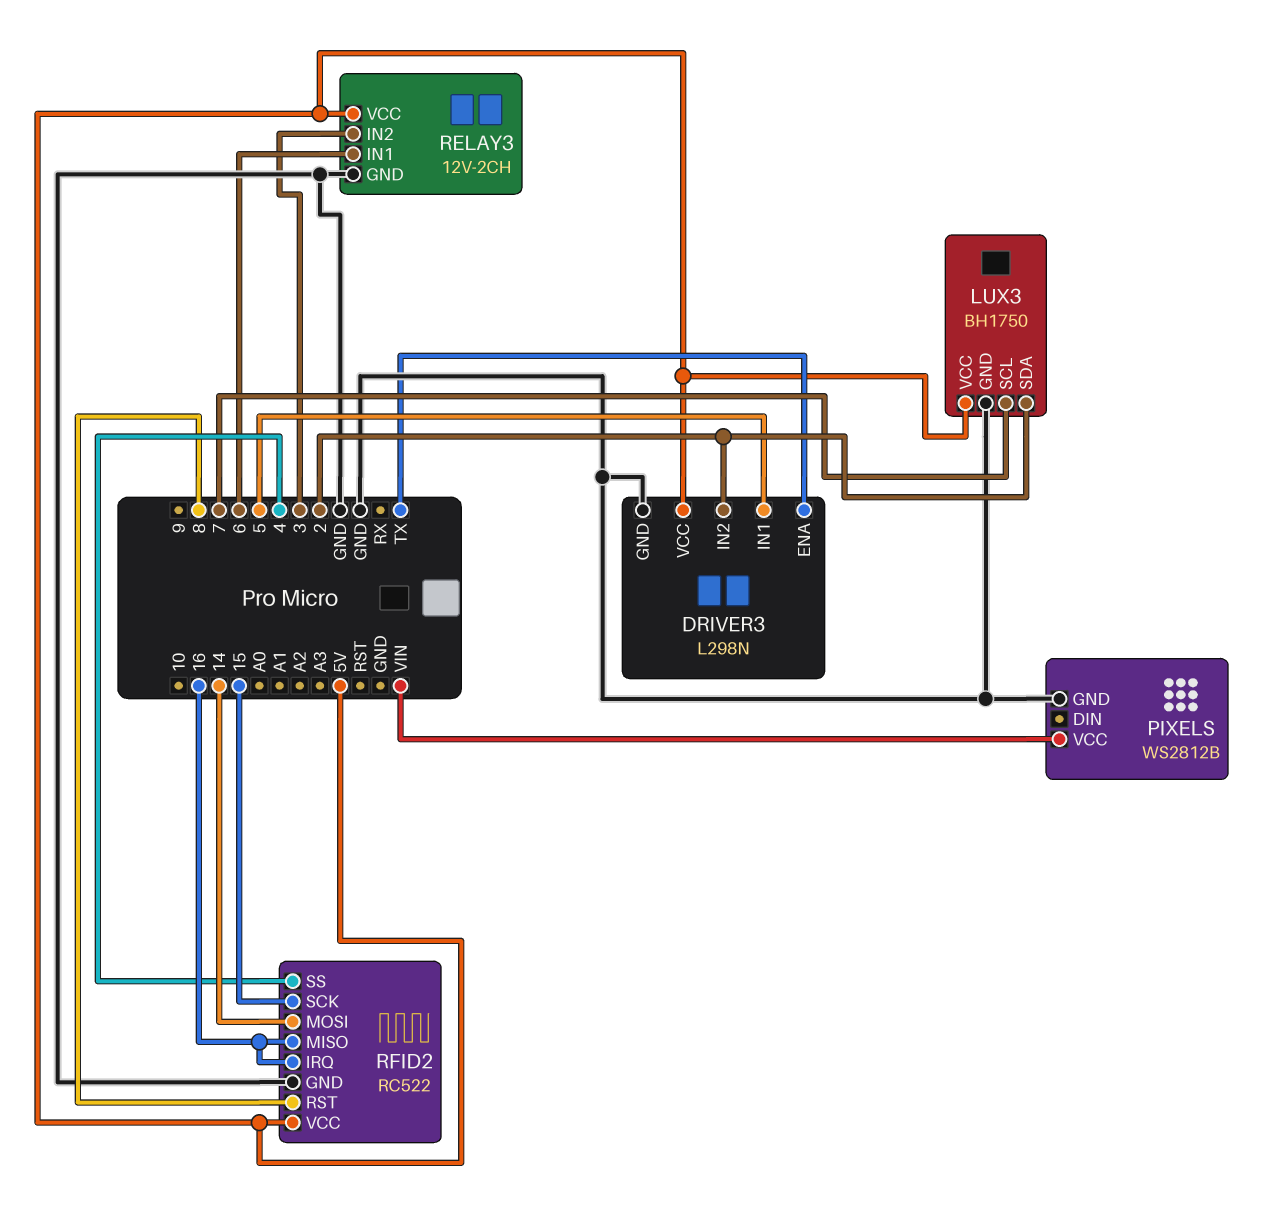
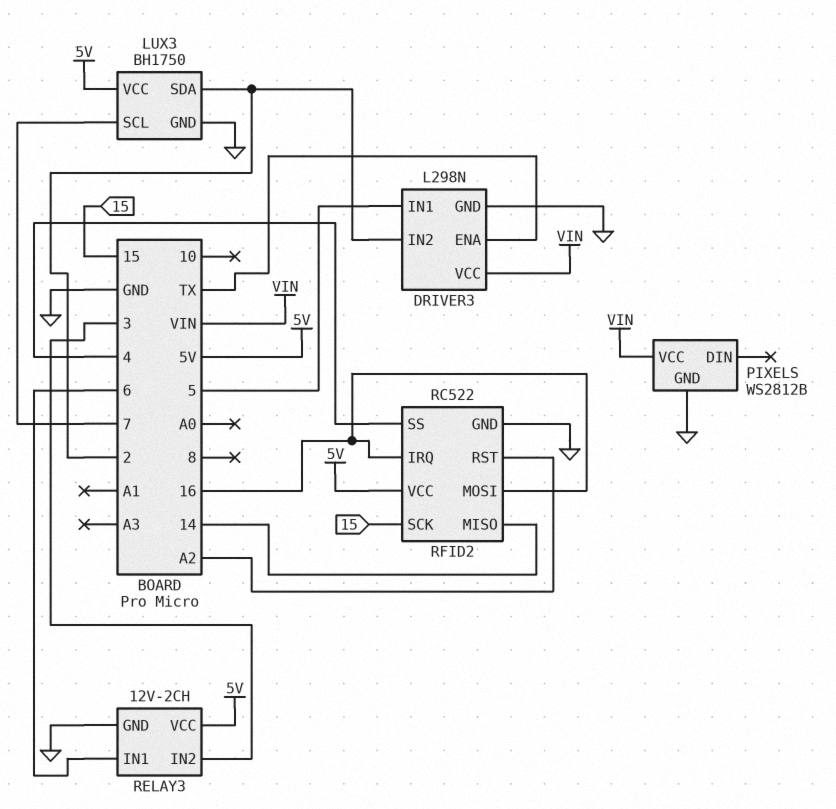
DRIVER3 pin VCC: 5V -> VIN
RFID2 pin MISO: 16 -> 14
RFID2 pin MOSI: 14 -> 16
RFID2 pin RST: 8 -> A2

